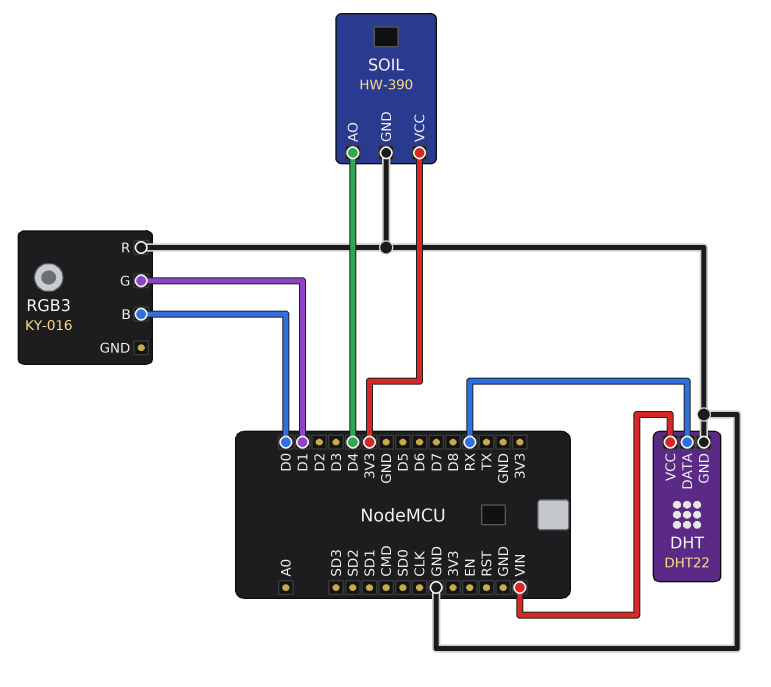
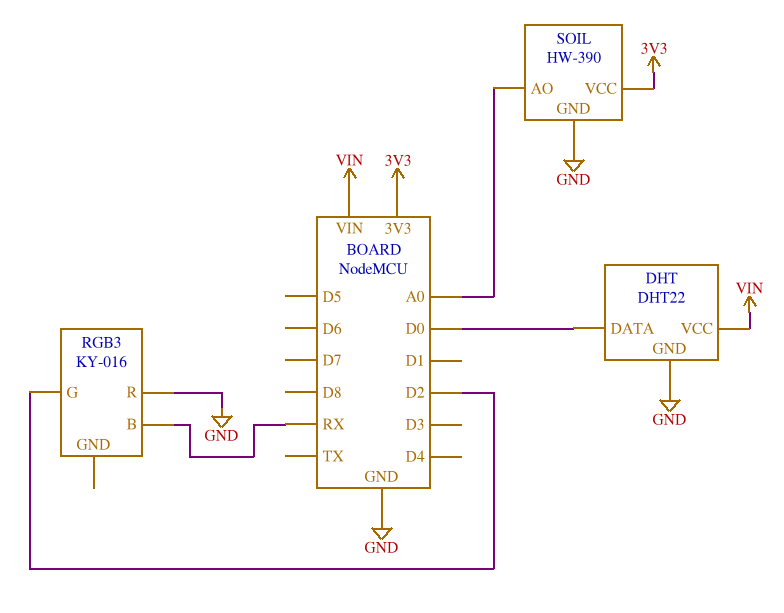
DHT pin DATA: RX -> D0
RGB3 pin B: D0 -> RX
RGB3 pin G: D1 -> D2
SOIL pin AO: D4 -> A0

